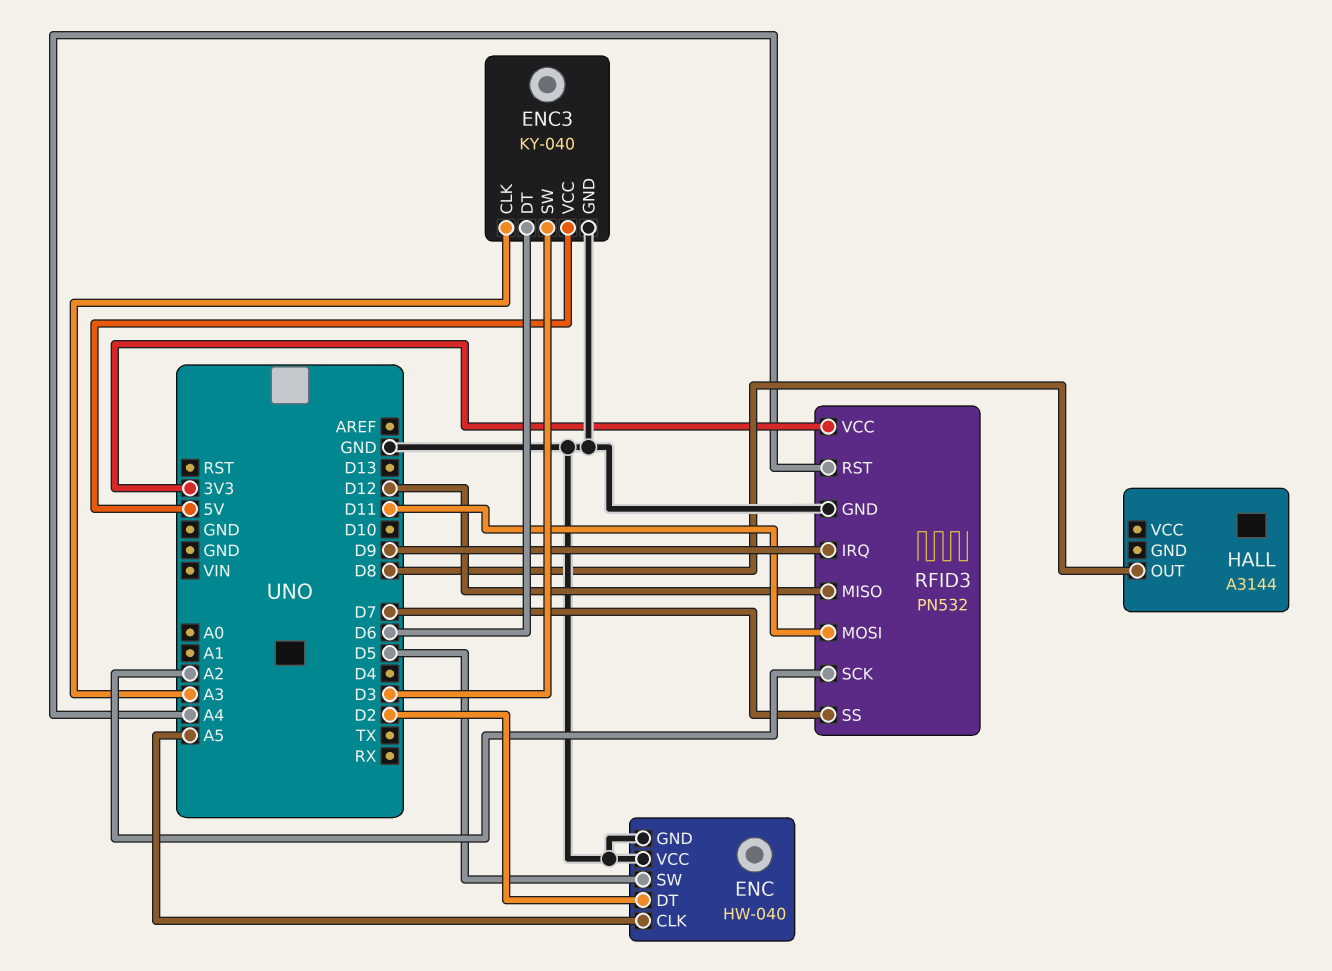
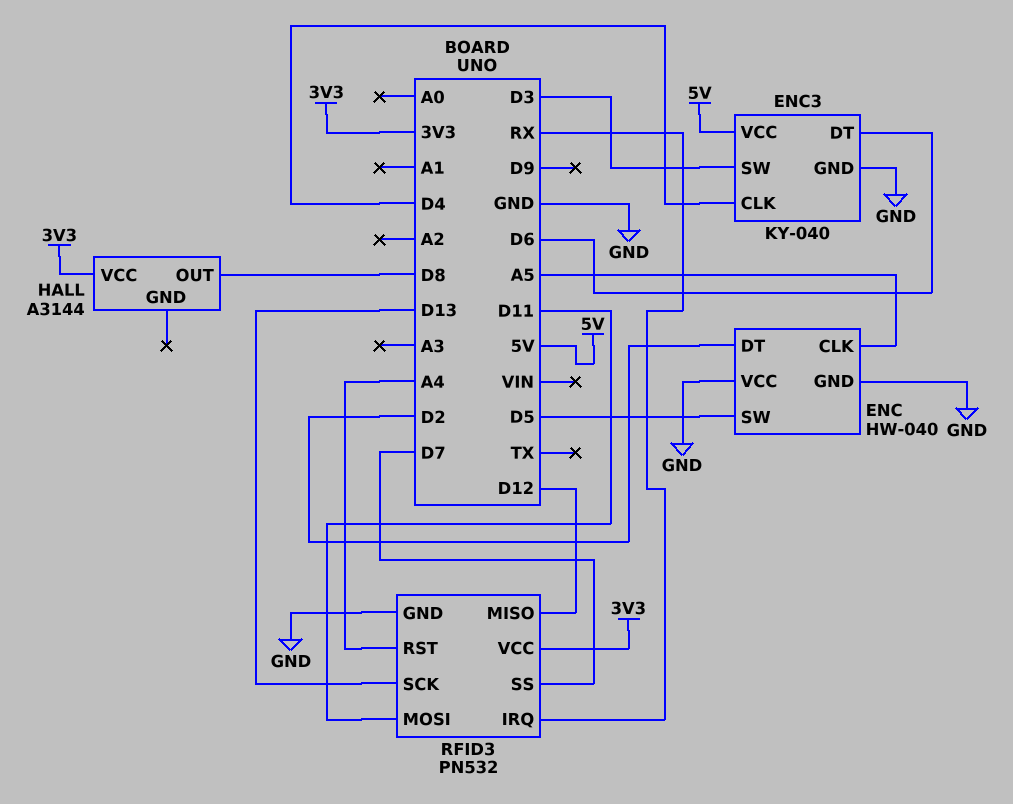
ENC3 pin CLK: A3 -> D4
HALL pin VCC: none -> 3V3
RFID3 pin IRQ: D9 -> RX
RFID3 pin SCK: A2 -> D13

